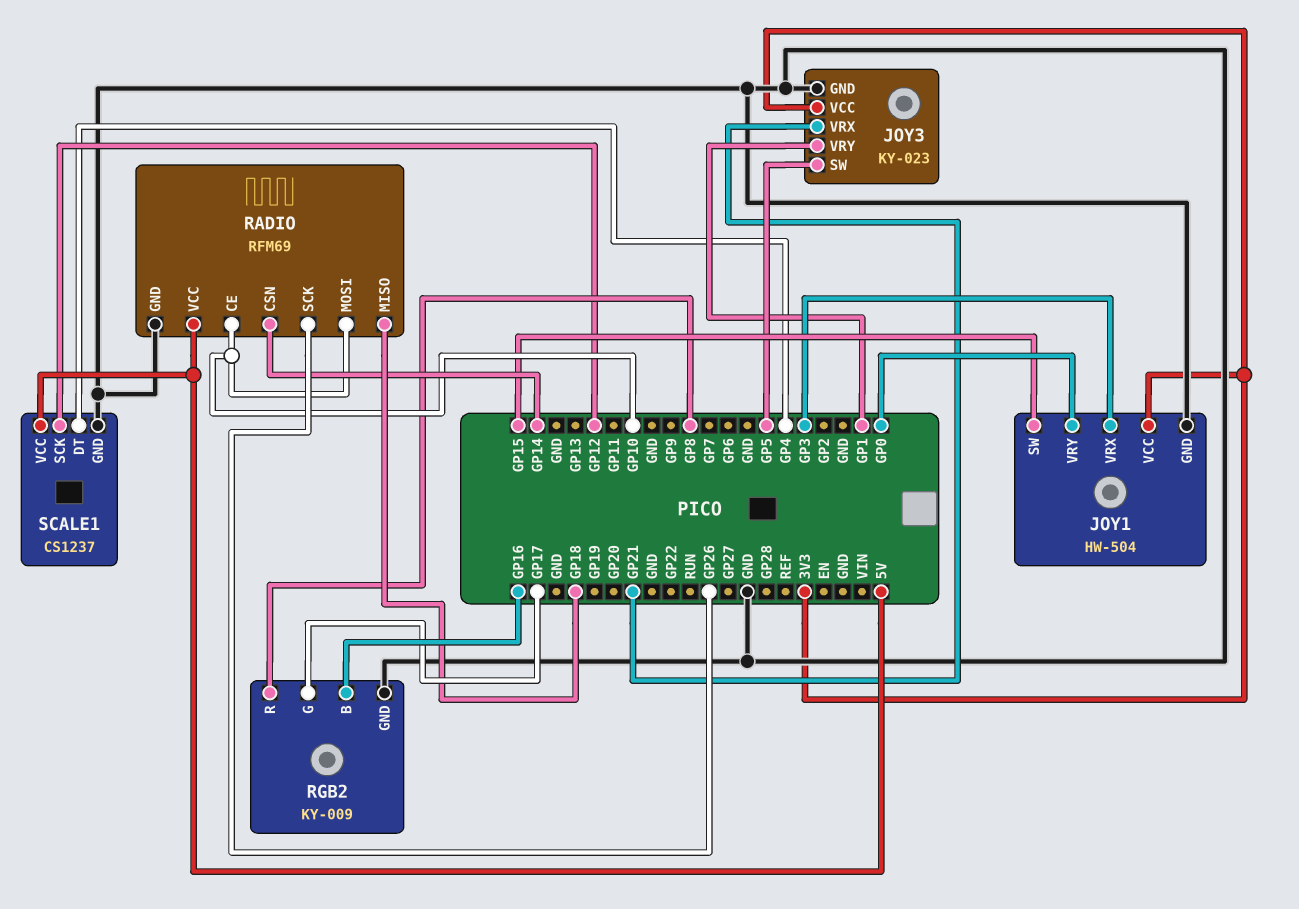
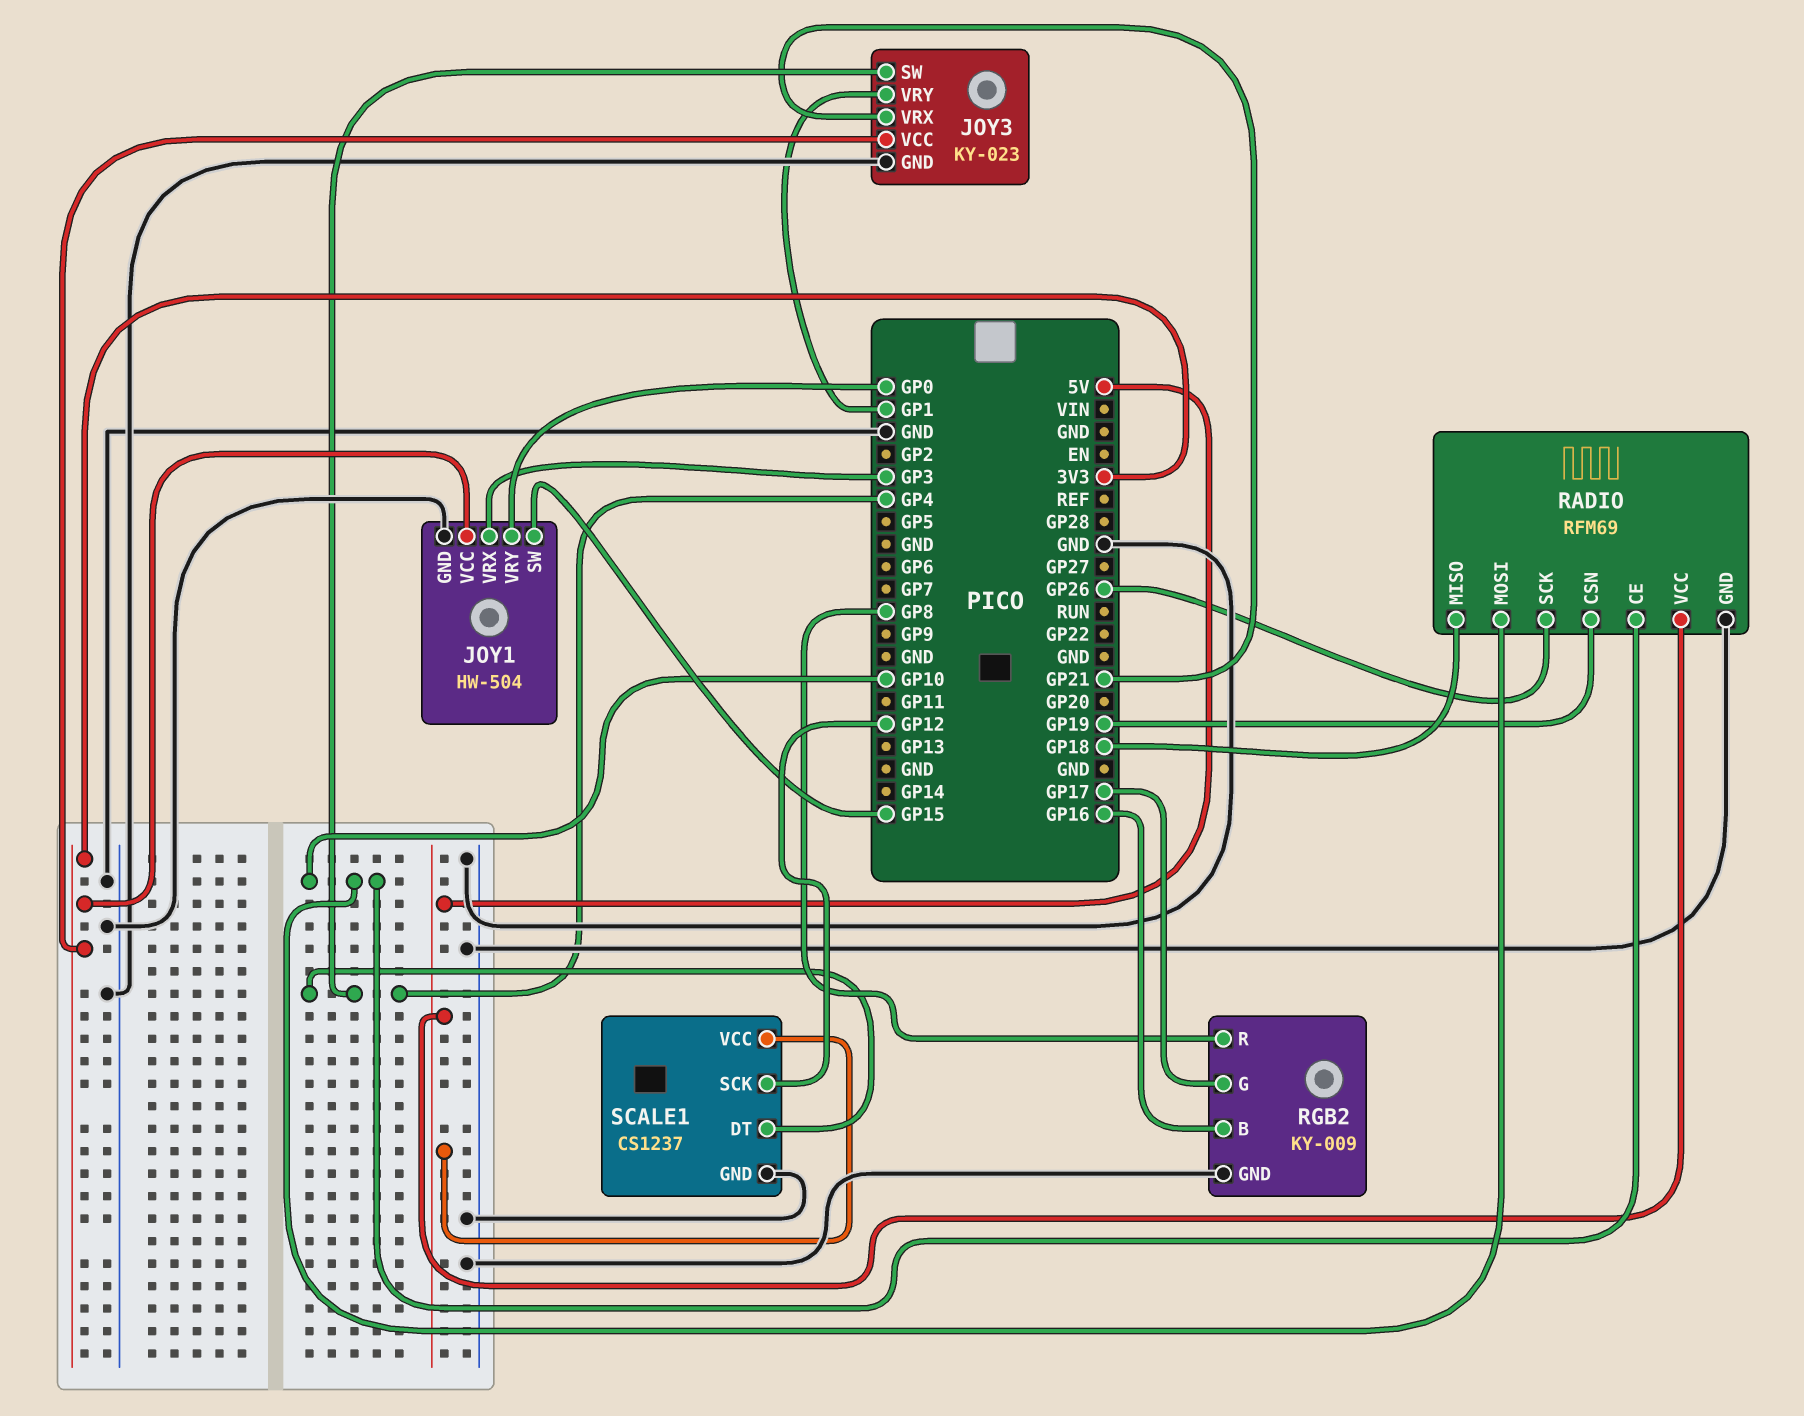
JOY3 pin SW: GP5 -> GP4
RADIO pin CSN: GP14 -> GP19

